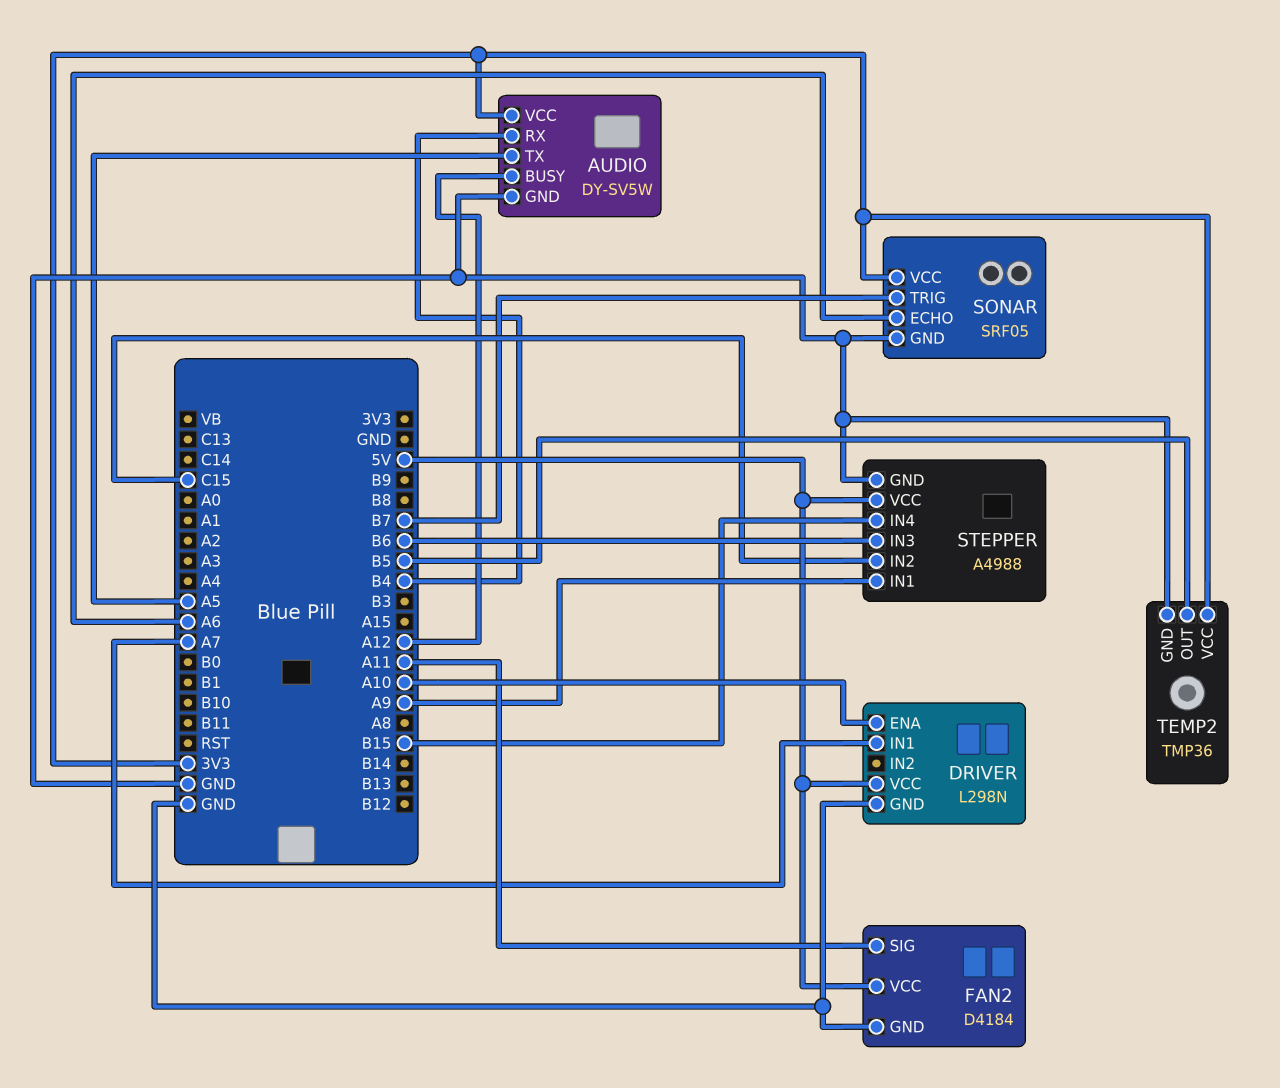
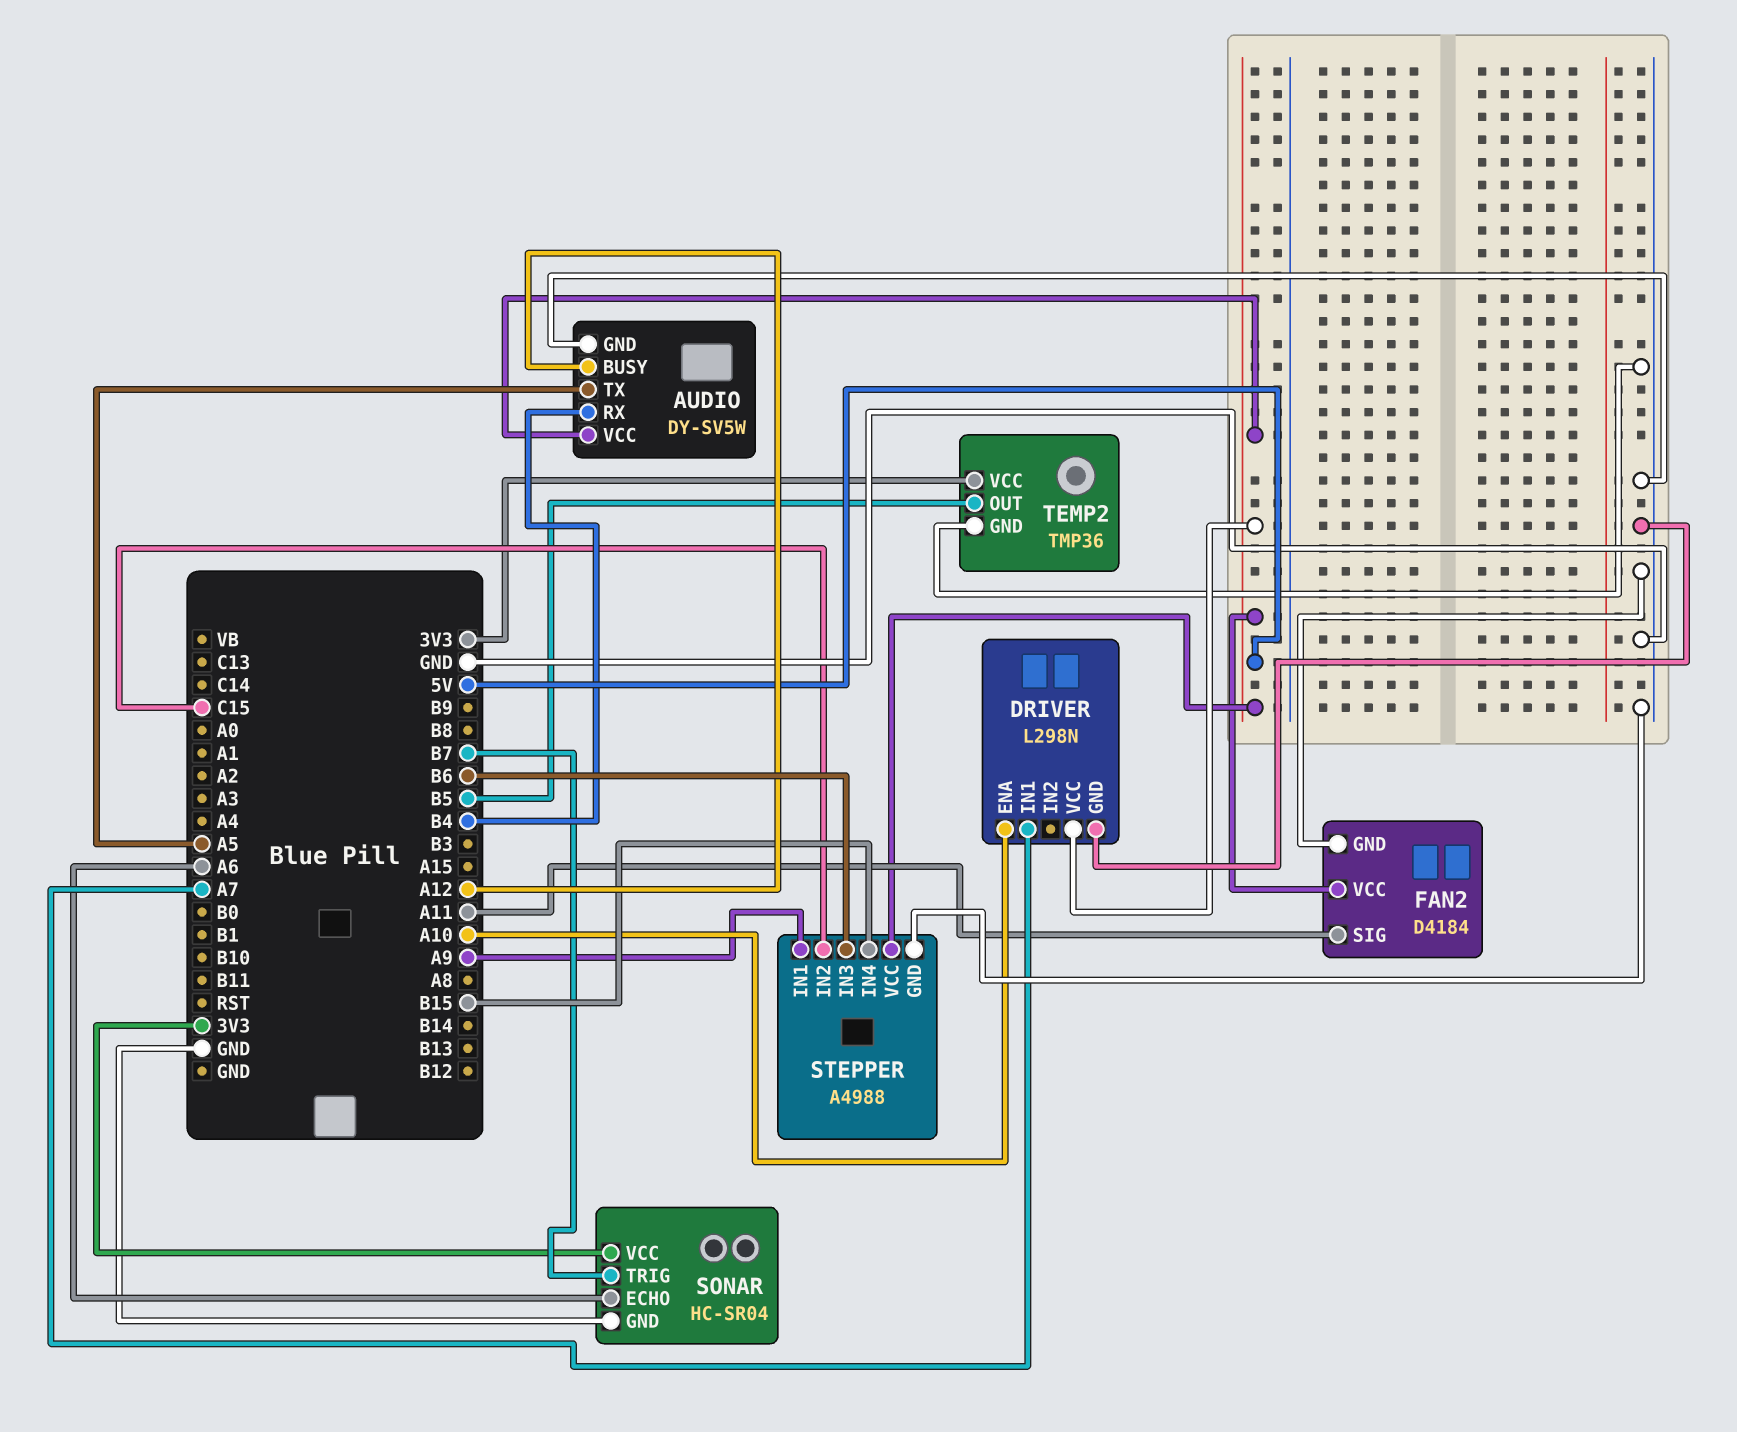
AUDIO pin VCC: 3V3 -> 5V
SONAR: SRF05 -> HC-SR04

